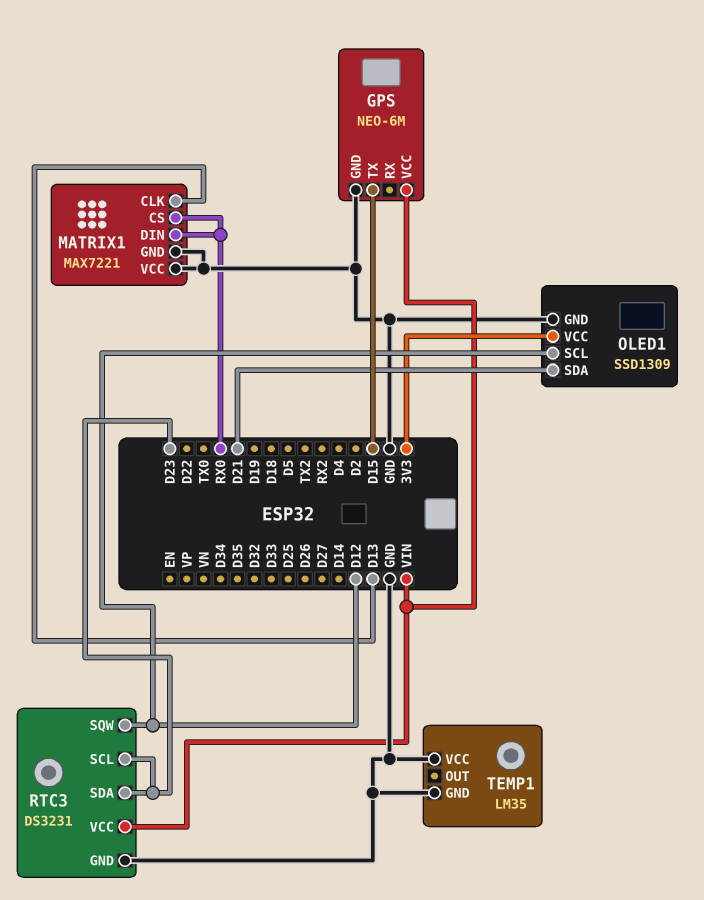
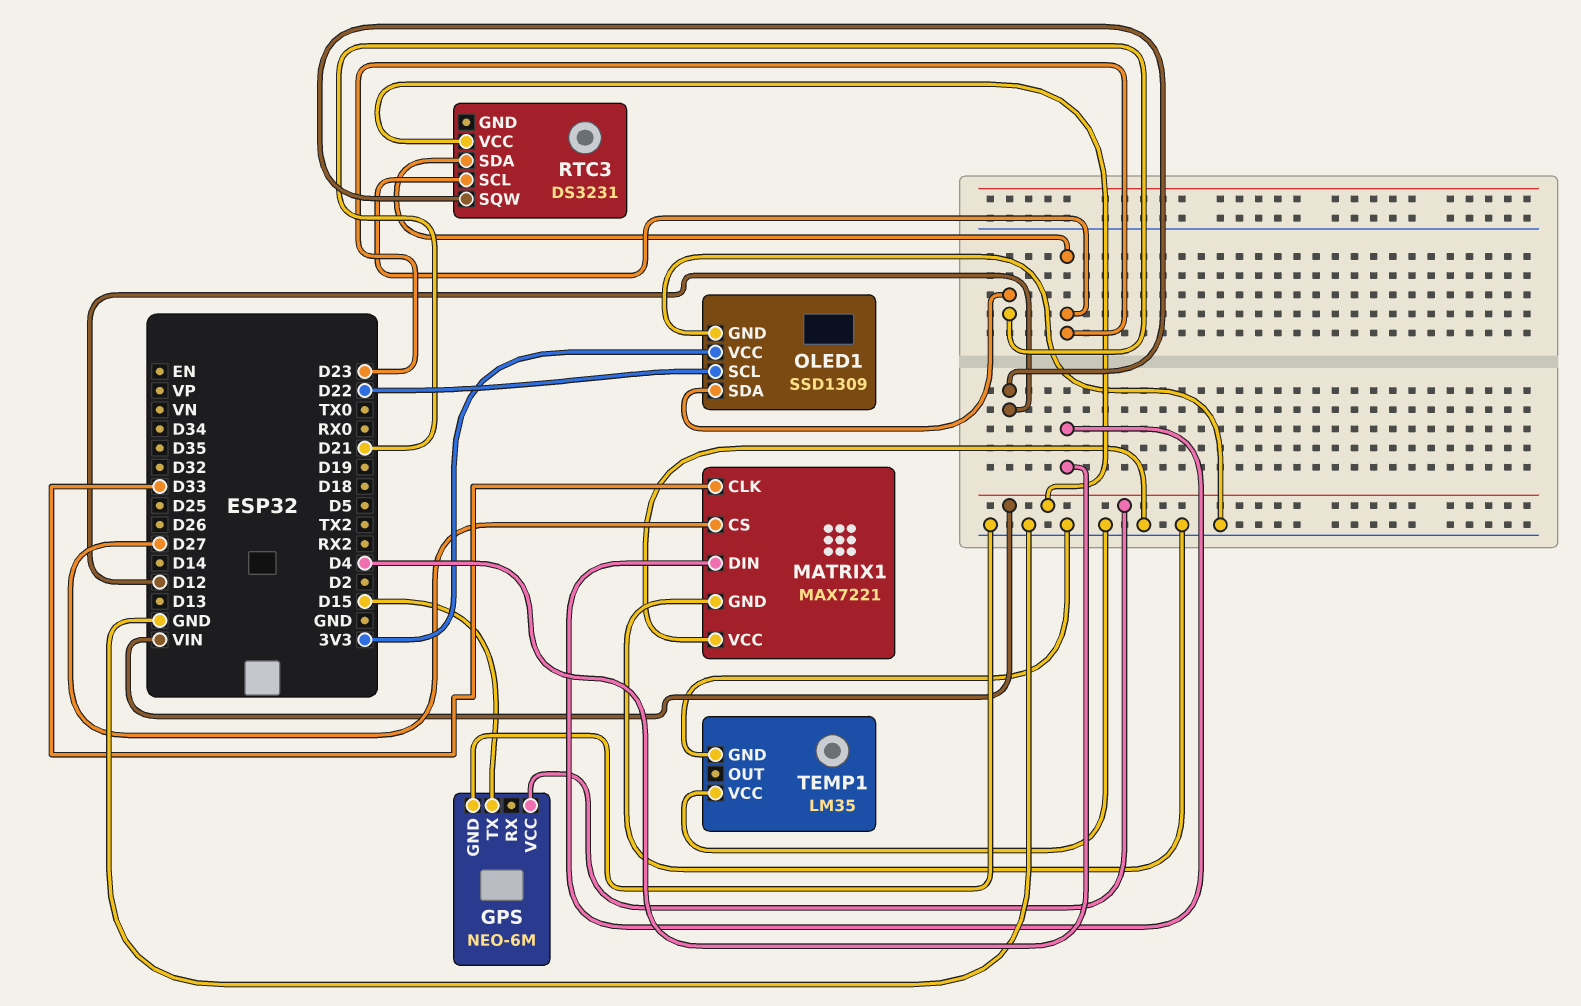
MATRIX1 pin CLK: D13 -> D33
MATRIX1 pin CS: RX0 -> D27
MATRIX1 pin DIN: RX0 -> D4
OLED1 pin SCL: D12 -> D22
RTC3 pin GND: GND -> none

